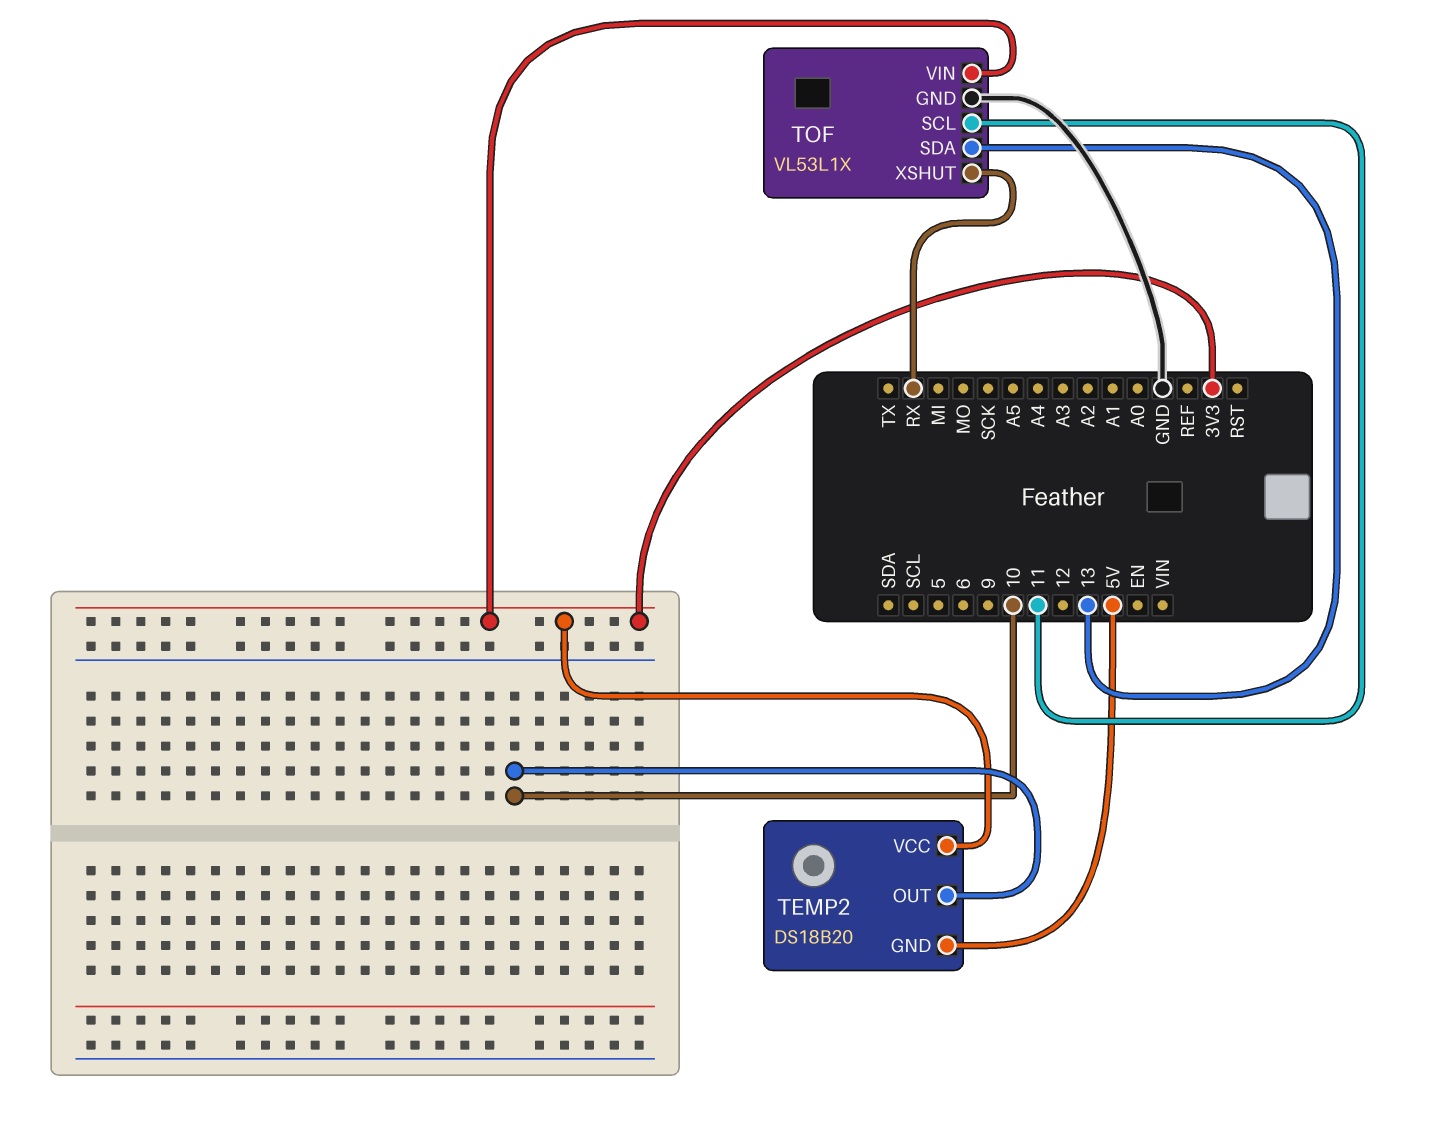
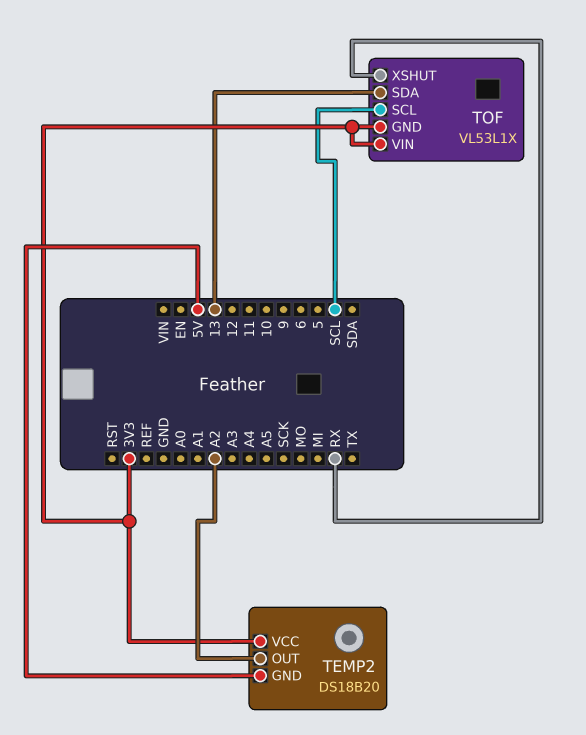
TEMP2 pin OUT: 10 -> A2
TOF pin GND: GND -> 3V3
TOF pin SCL: 11 -> SCL

